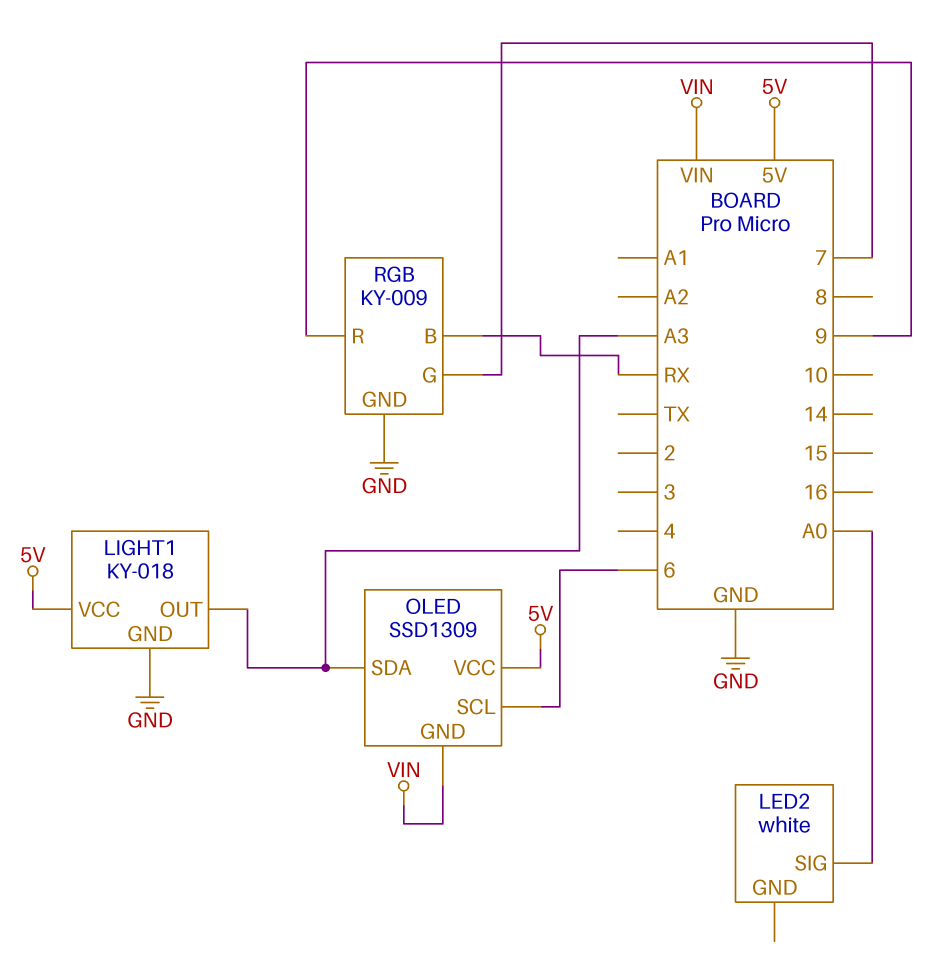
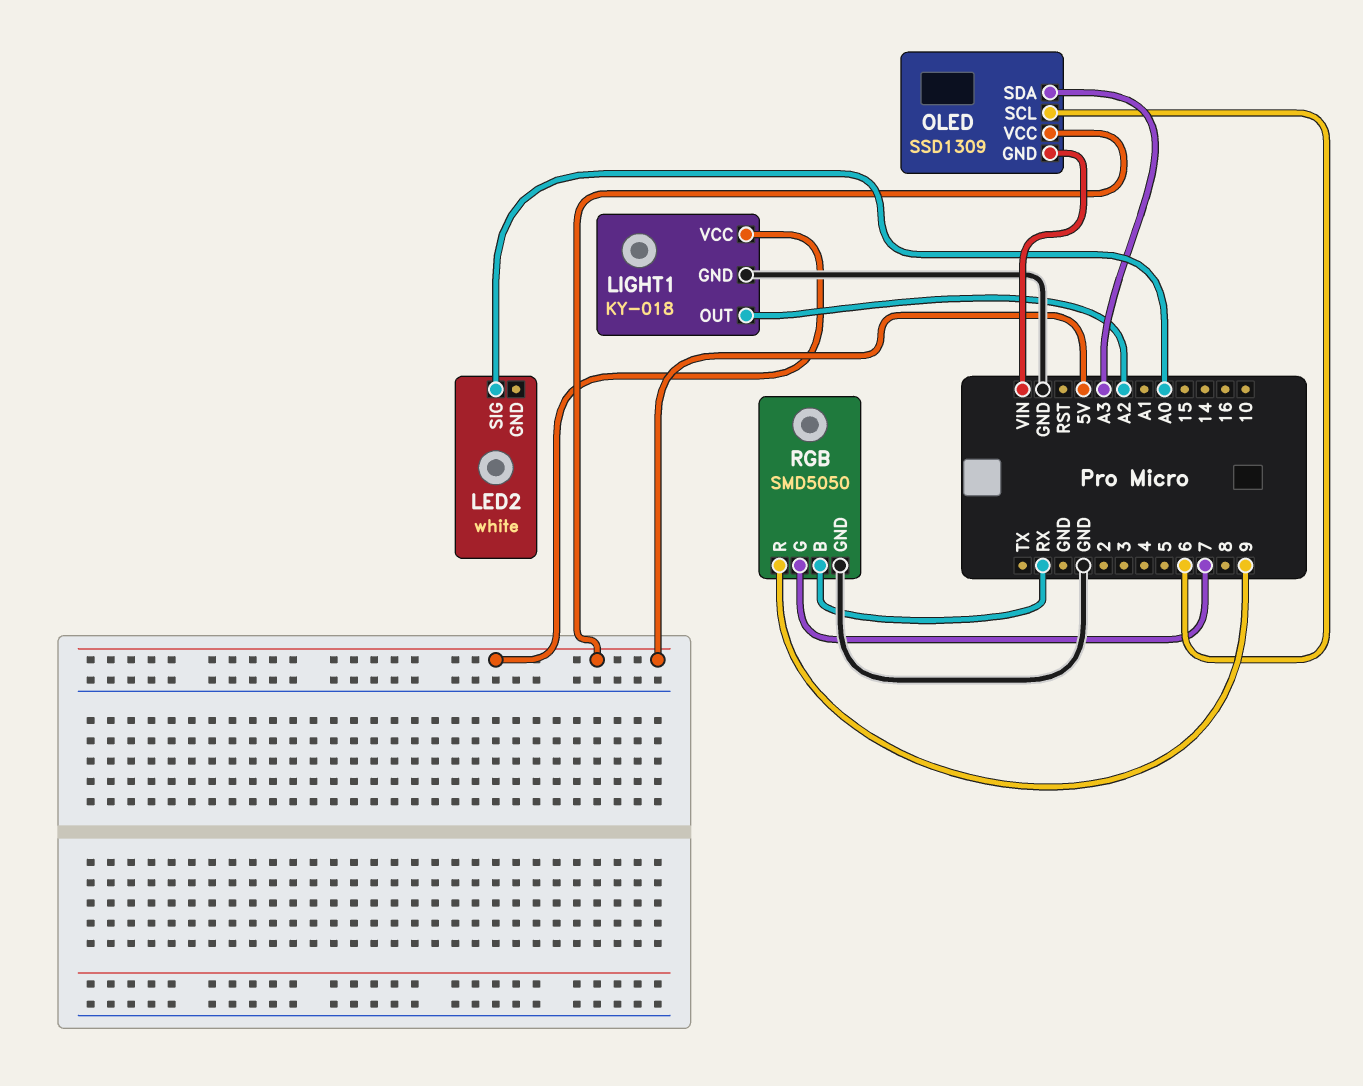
LIGHT1 pin OUT: A3 -> A2
RGB: KY-009 -> SMD5050

